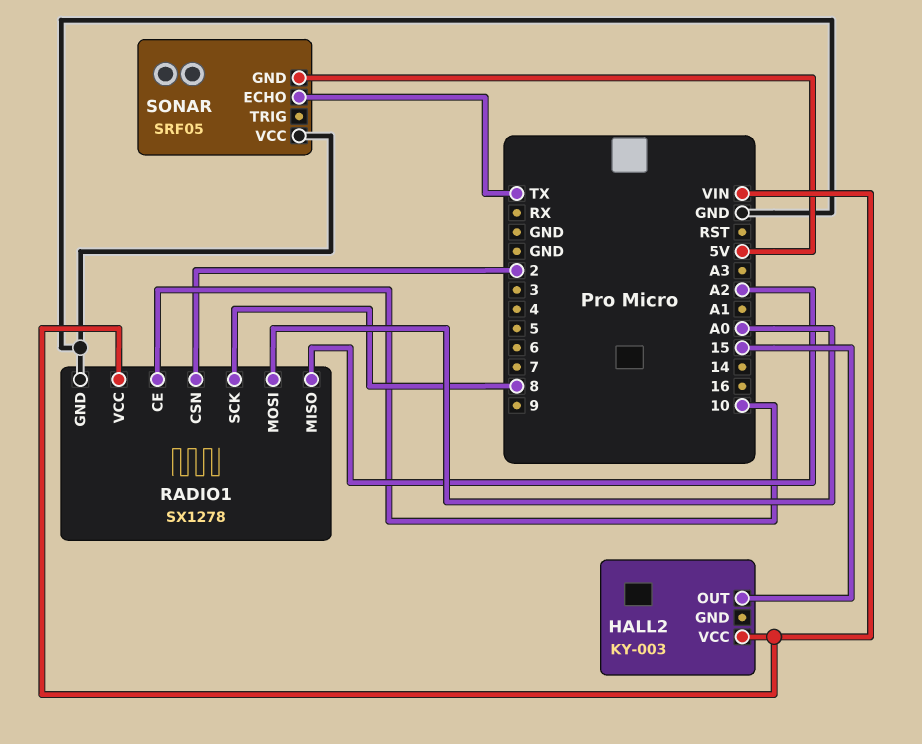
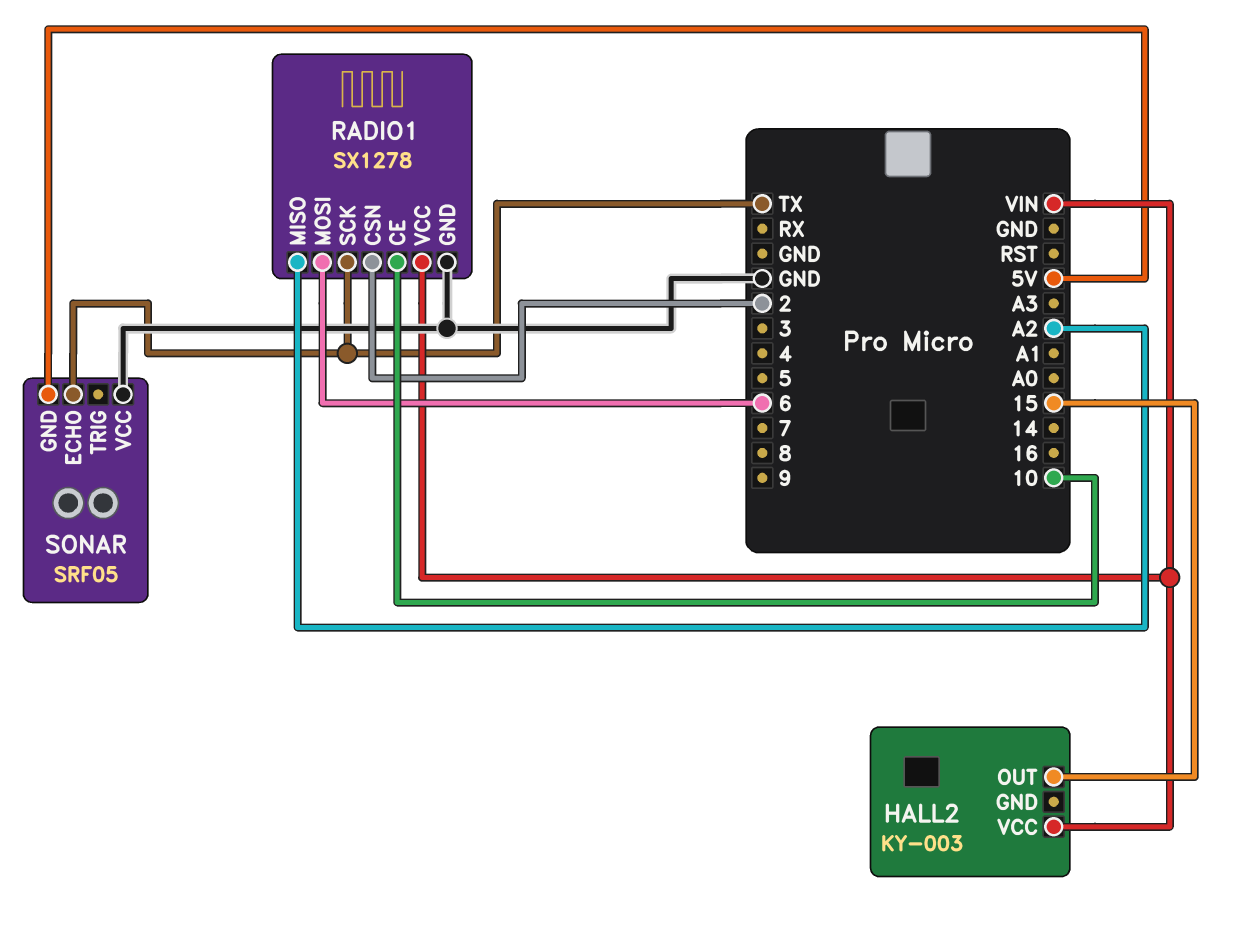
RADIO1 pin MOSI: A0 -> 6
RADIO1 pin SCK: 8 -> TX

